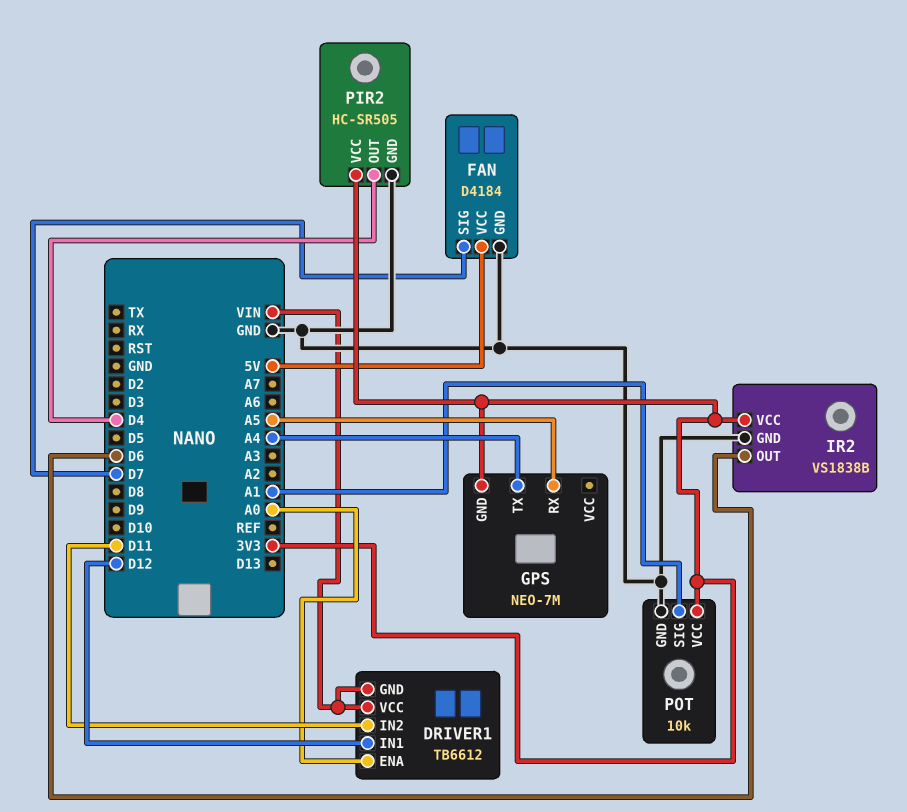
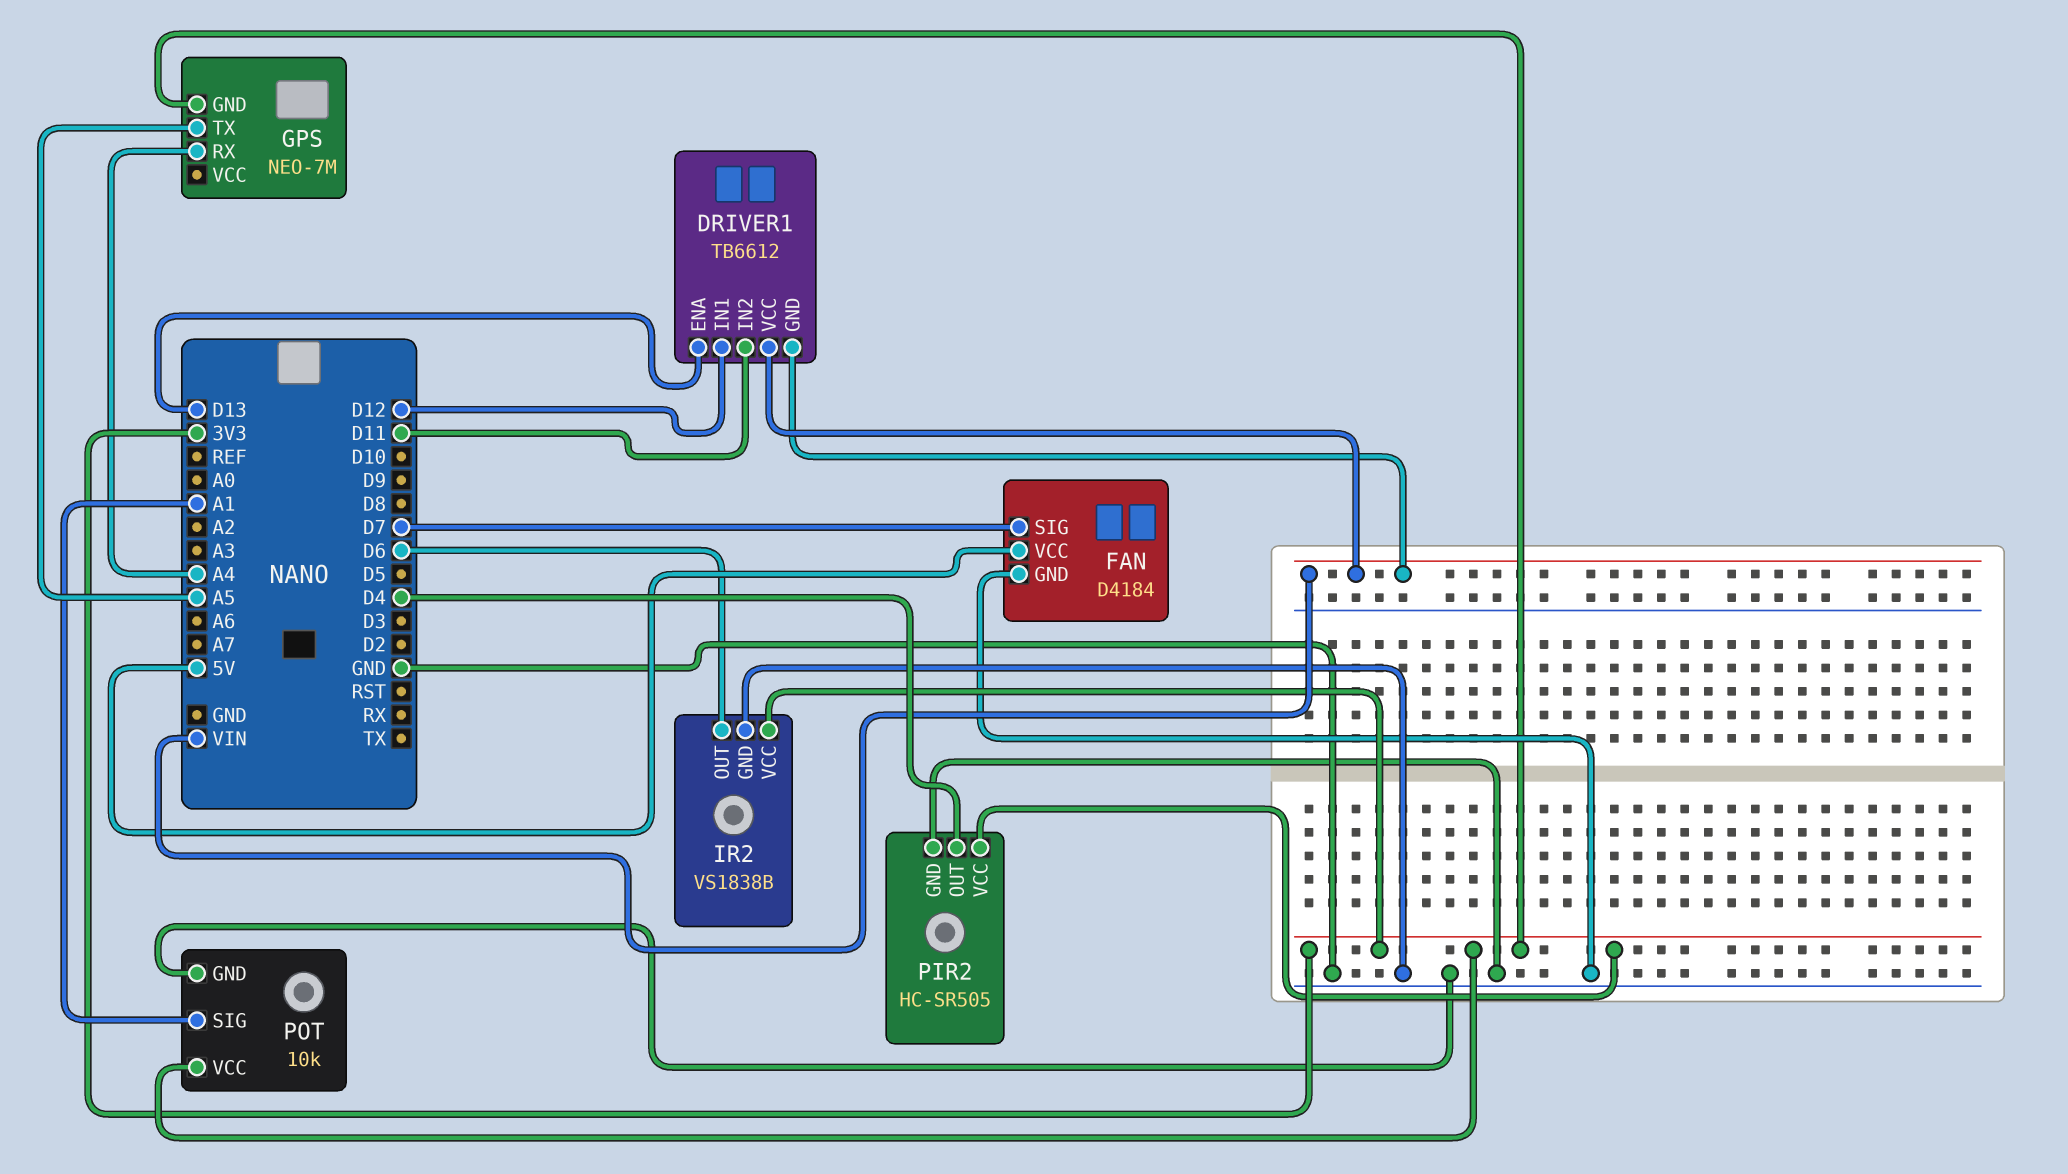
DRIVER1 pin ENA: A0 -> D13
GPS pin RX: A5 -> A4
GPS pin TX: A4 -> A5

